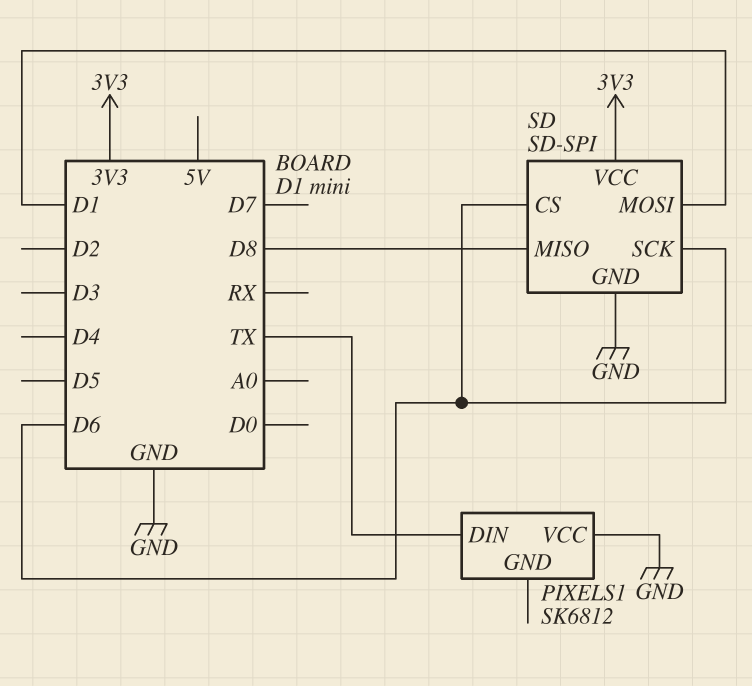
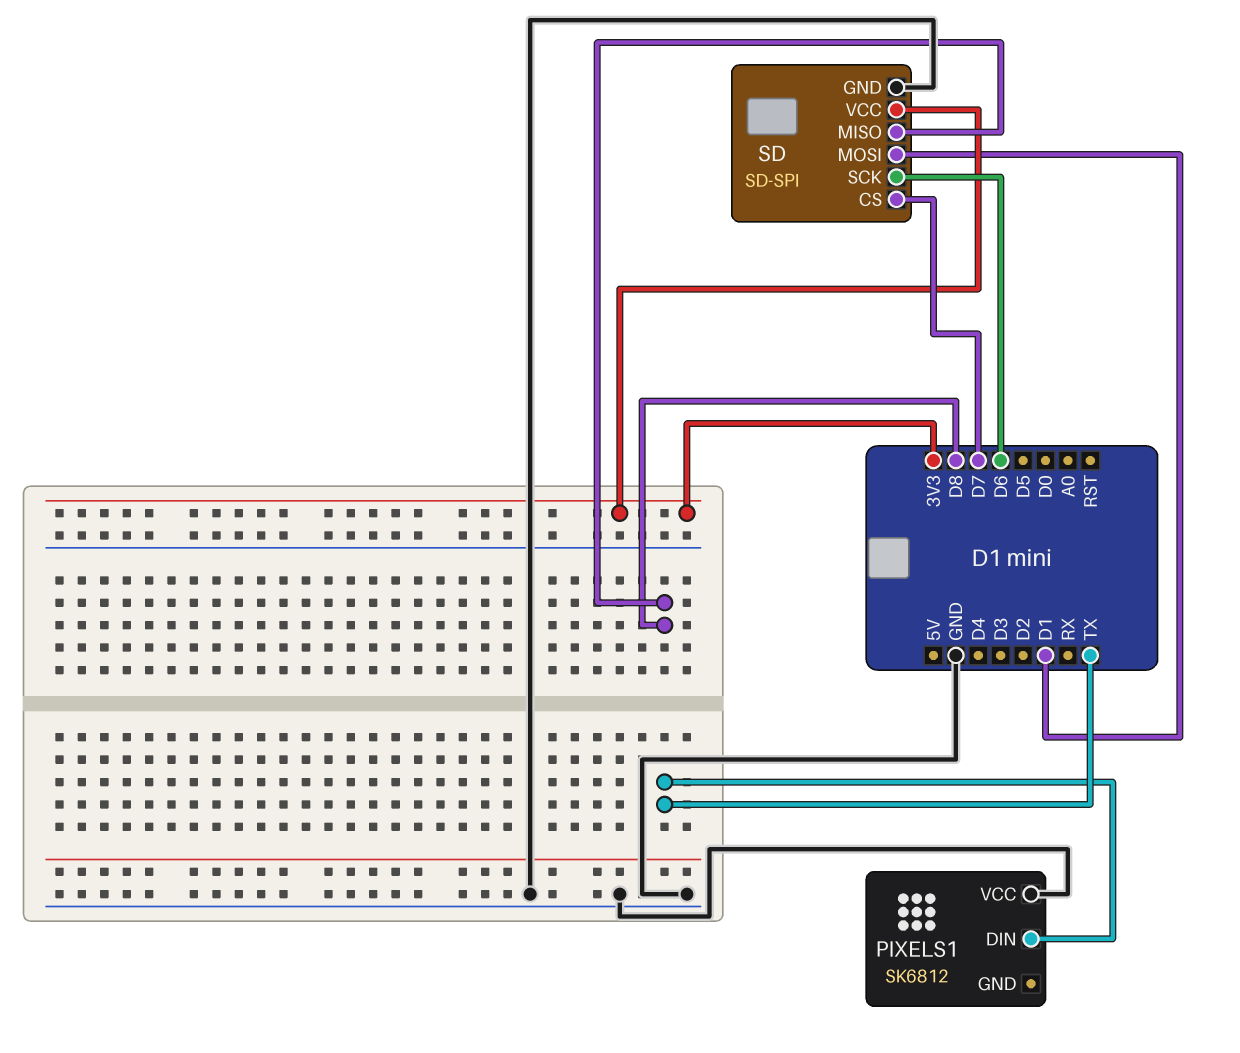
SD pin CS: D6 -> D7

